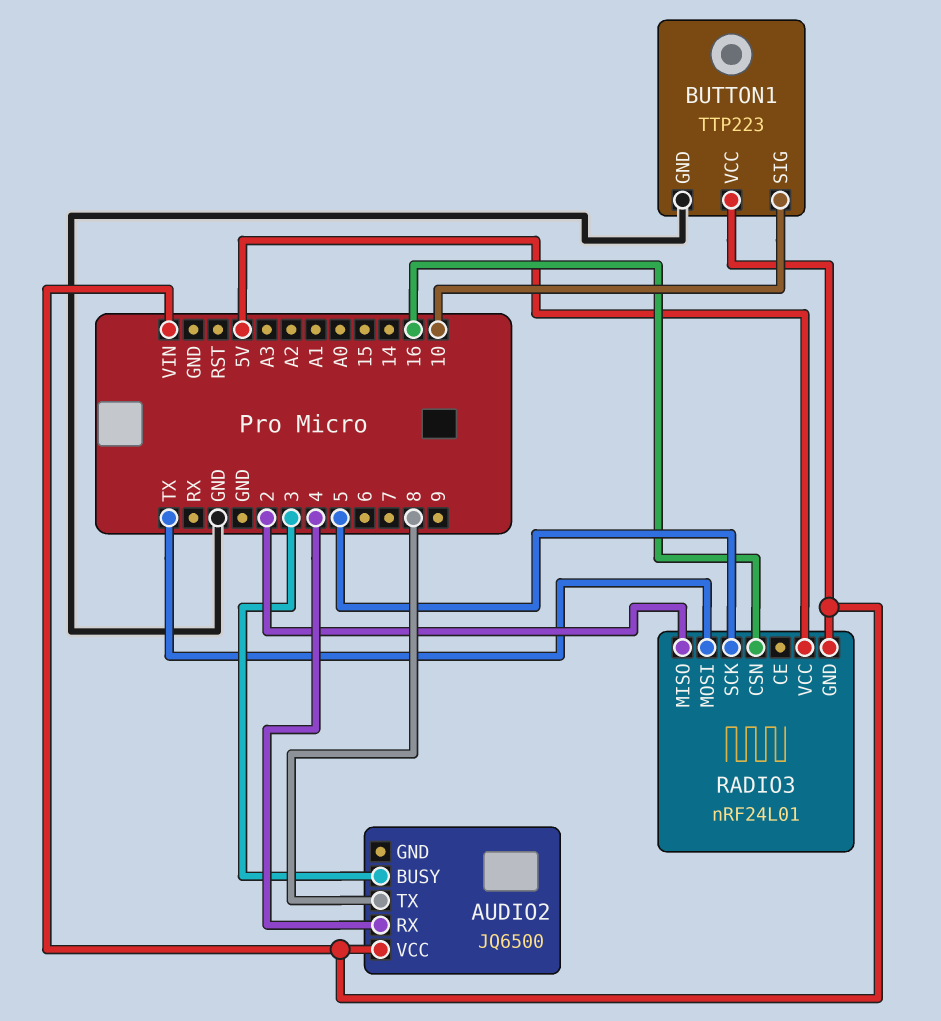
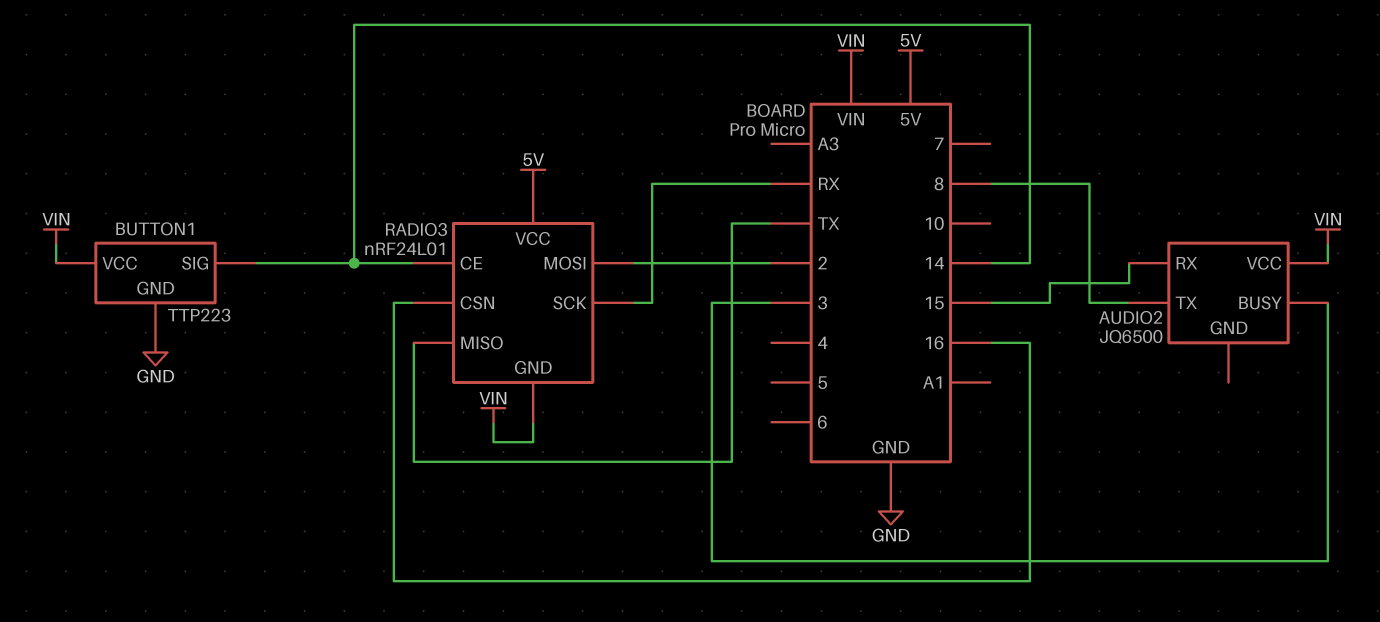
AUDIO2 pin RX: 4 -> 15
BUTTON1 pin SIG: 10 -> 14
RADIO3 pin CE: none -> 14
RADIO3 pin MISO: 2 -> TX
RADIO3 pin MOSI: TX -> 2
RADIO3 pin SCK: 5 -> RX

